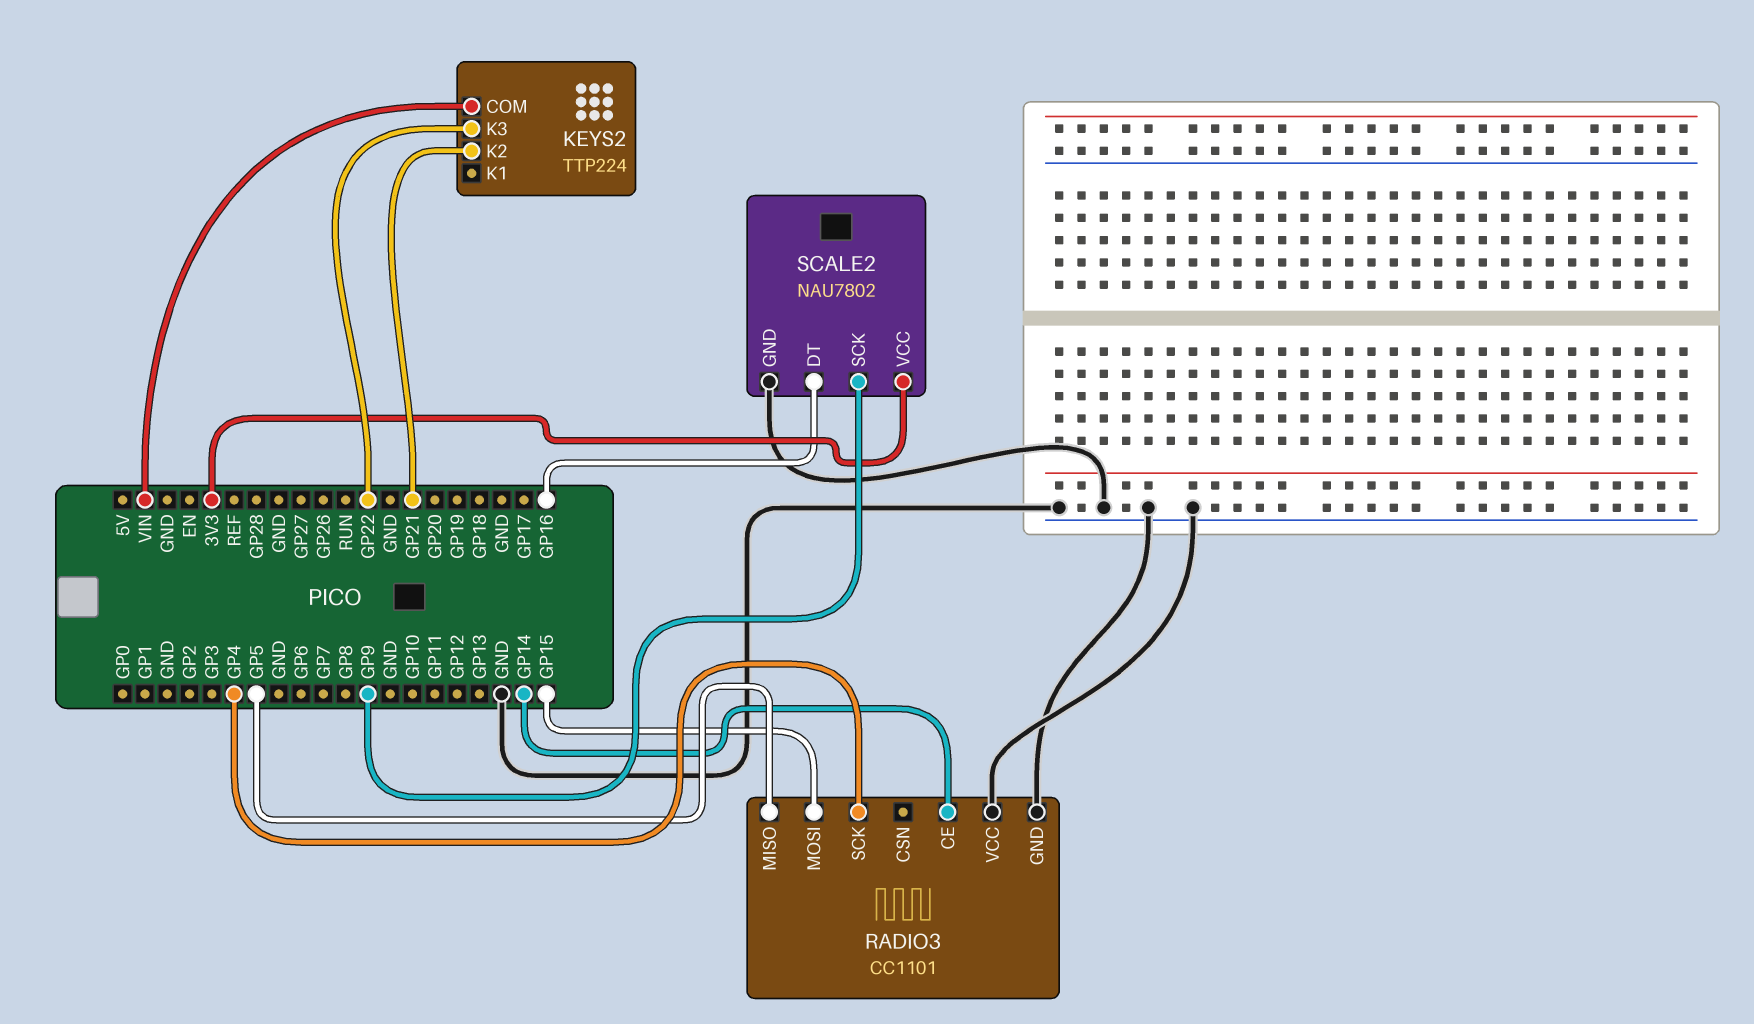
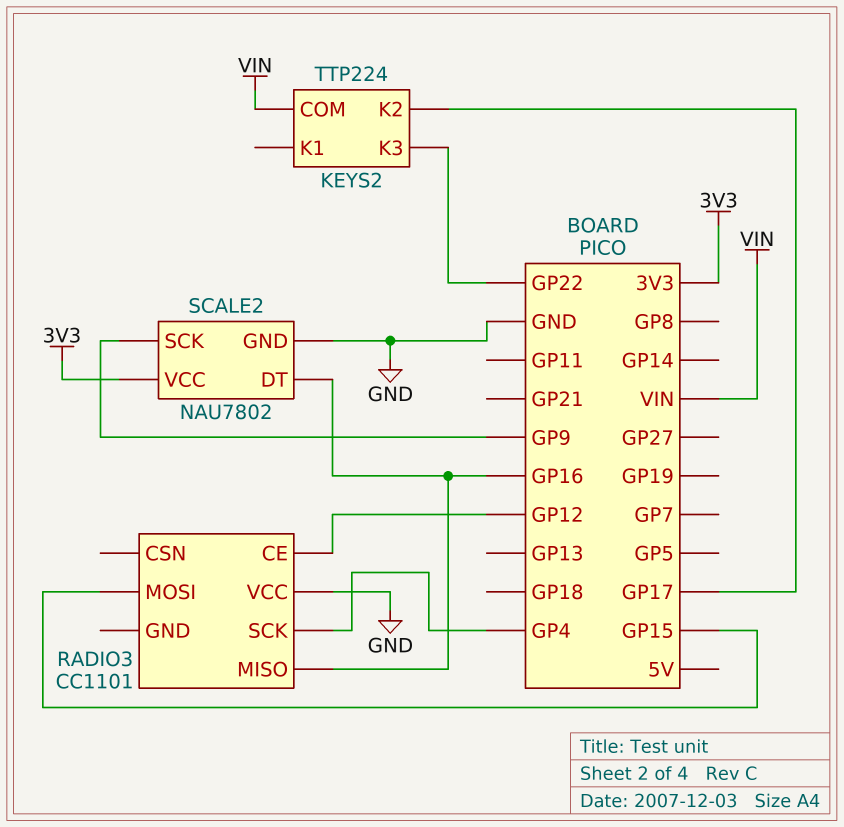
KEYS2 pin K2: GP21 -> GP17
RADIO3 pin CE: GP14 -> GP12
RADIO3 pin GND: GND -> none
RADIO3 pin MISO: GP5 -> GP16

